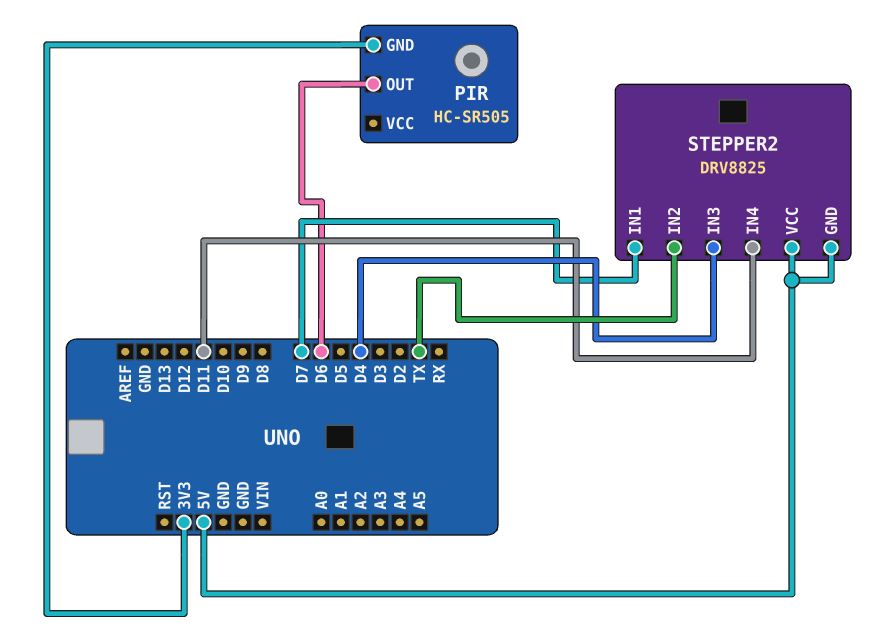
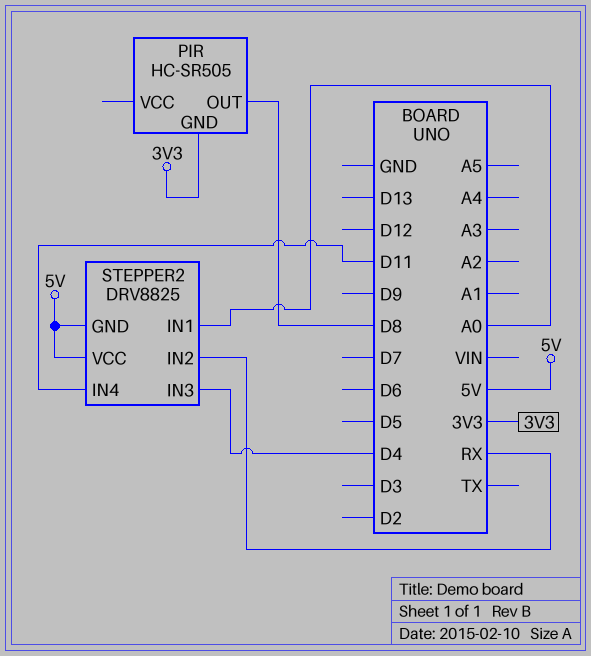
PIR pin OUT: D6 -> D8
STEPPER2 pin IN1: D7 -> A0
STEPPER2 pin IN2: TX -> RX

